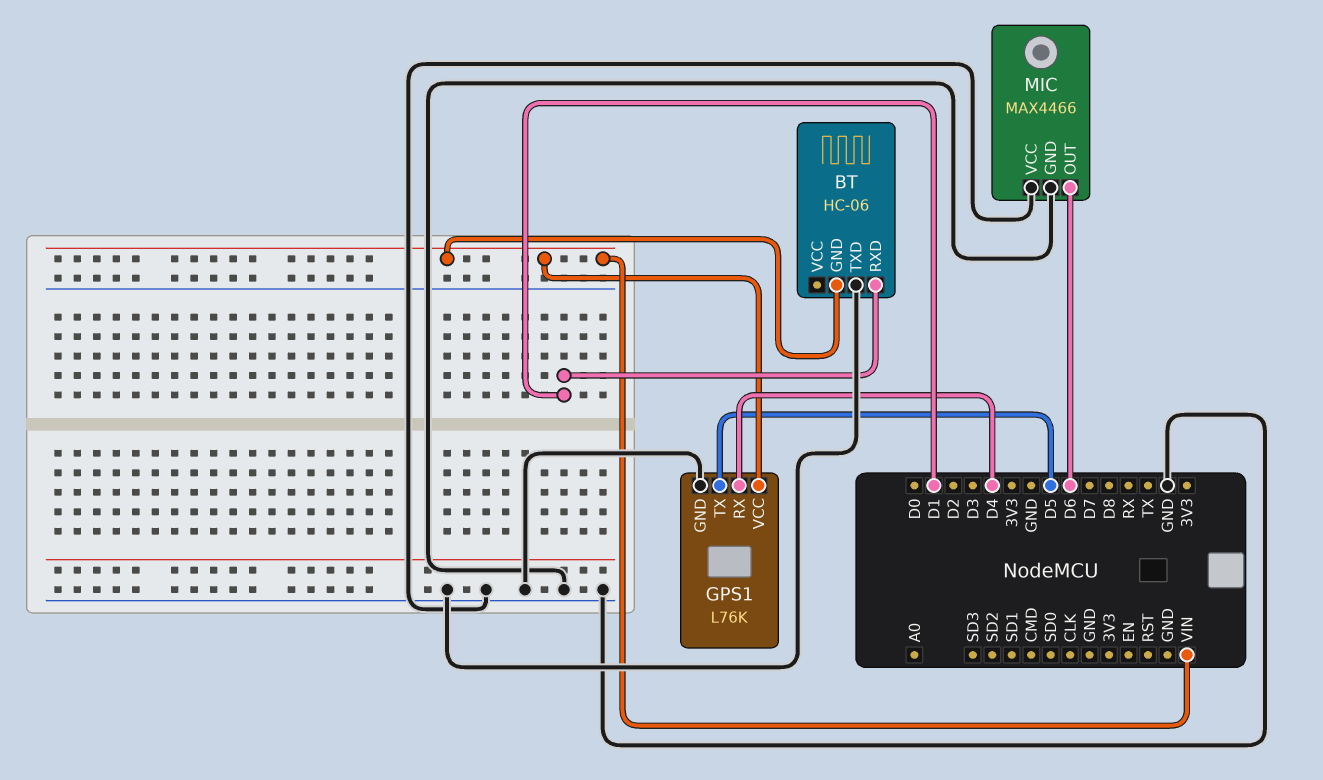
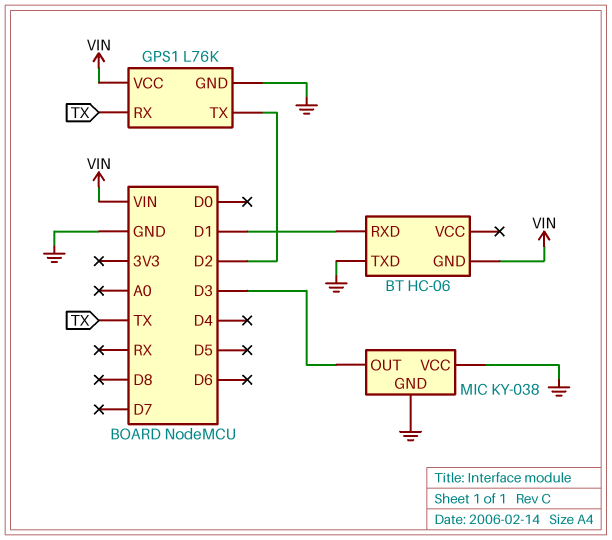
GPS1 pin RX: D4 -> TX
GPS1 pin TX: D5 -> D2
MIC: MAX4466 -> KY-038
MIC pin OUT: D6 -> D3

